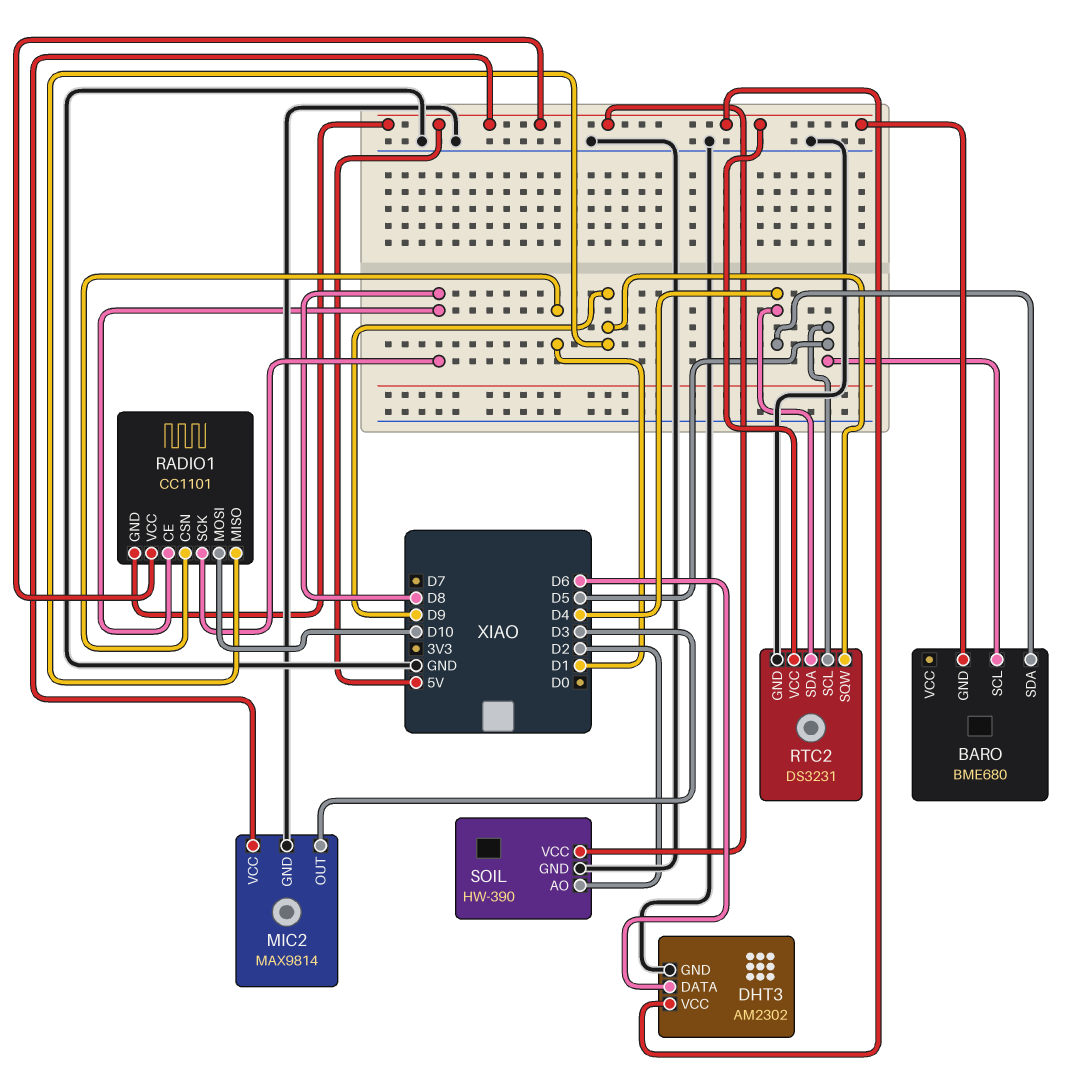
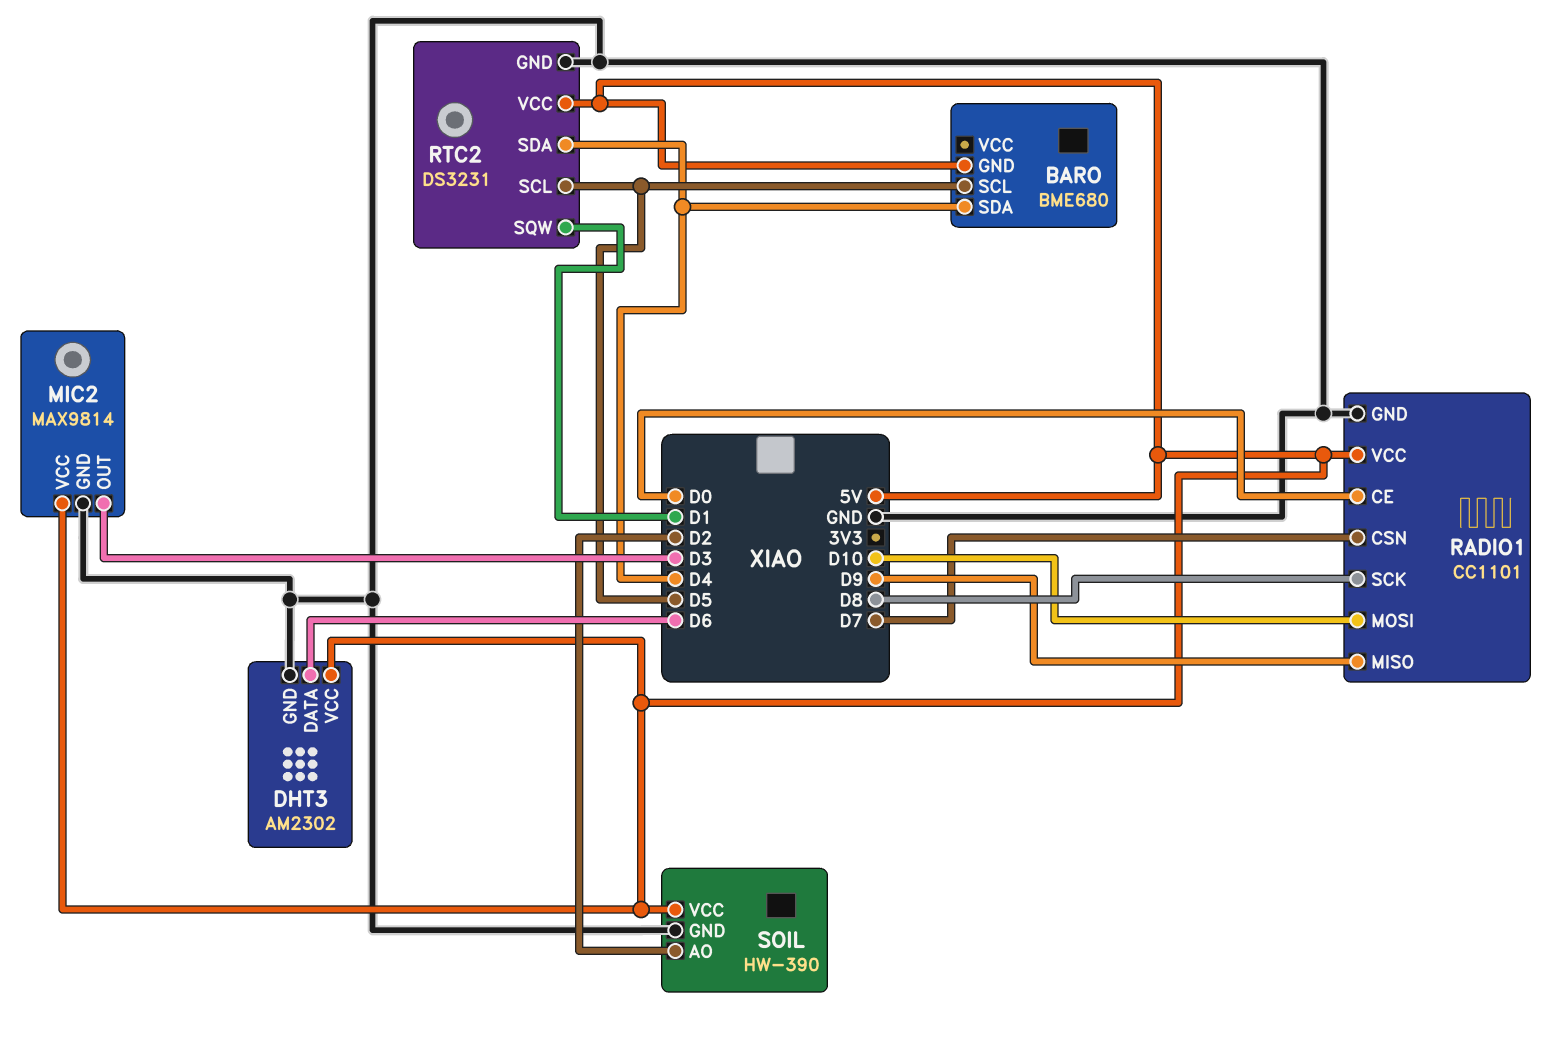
RADIO1 pin CE: D8 -> D0
RADIO1 pin CSN: D1 -> D7
RADIO1 pin GND: 5V -> GND
RTC2 pin SQW: D9 -> D1

